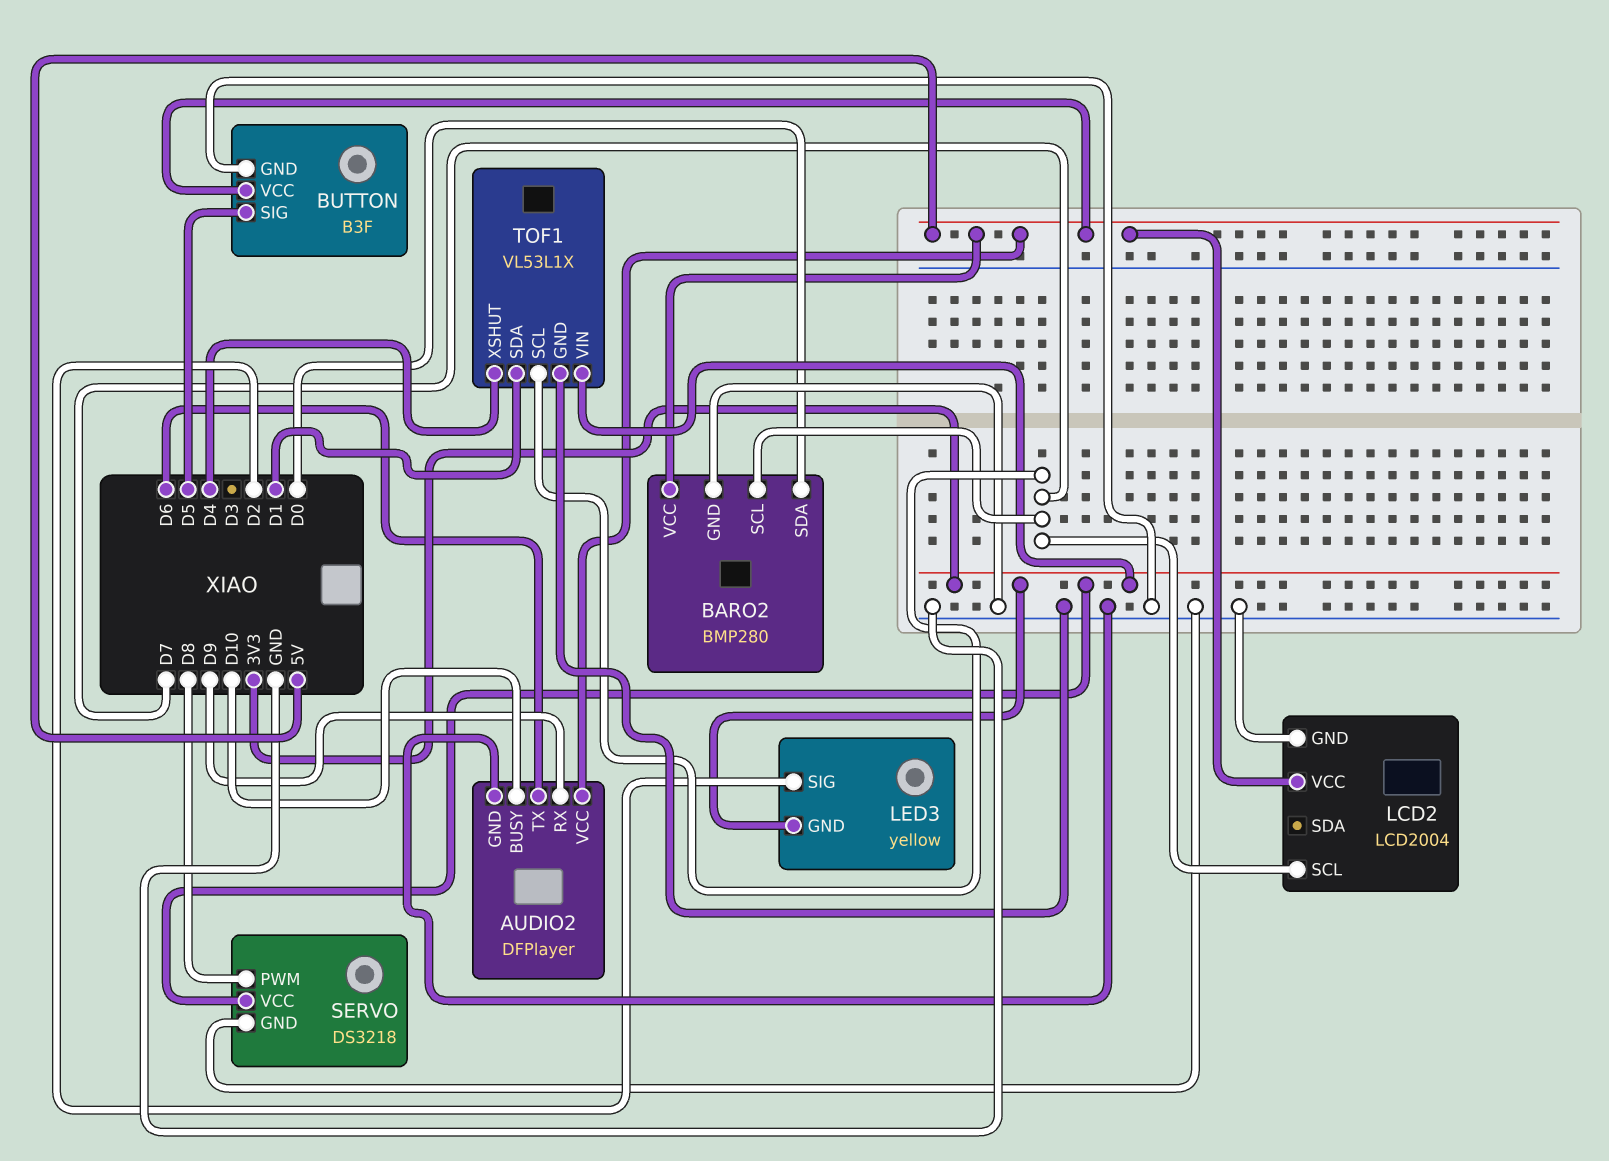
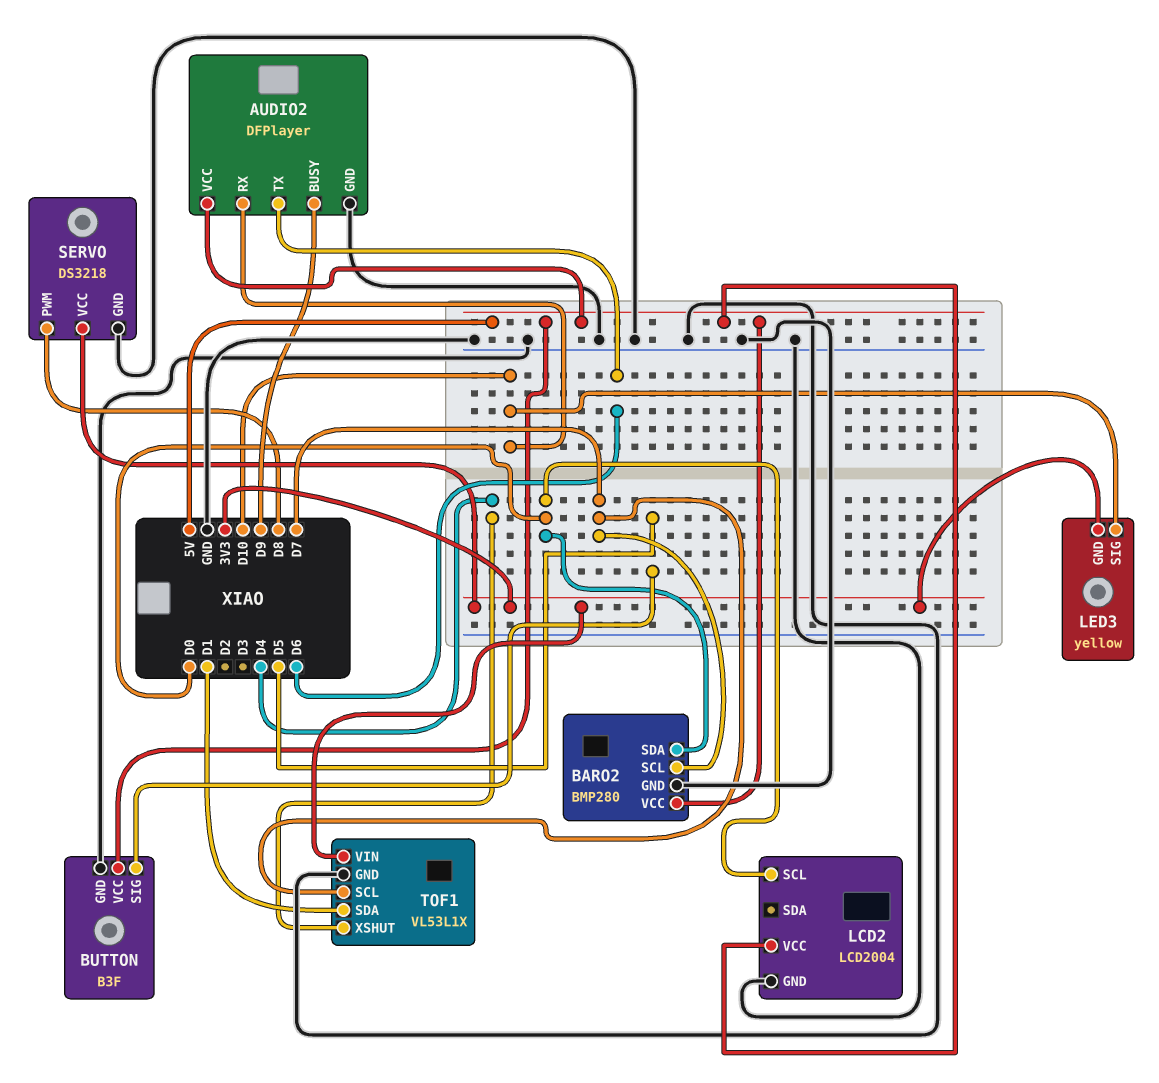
AUDIO2 pin BUSY: D10 -> D9
AUDIO2 pin RX: D9 -> D10
LCD2 pin SCL: D7 -> D0
LED3 pin SIG: D2 -> D10

